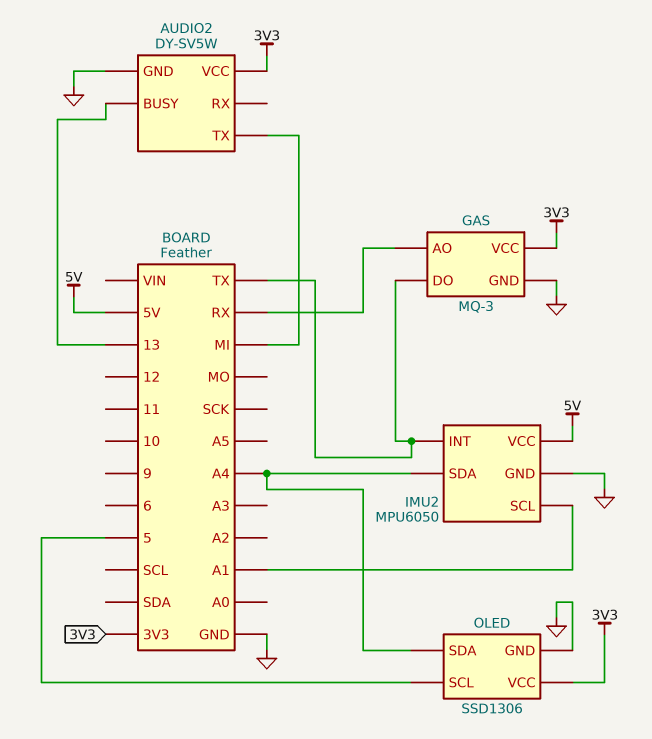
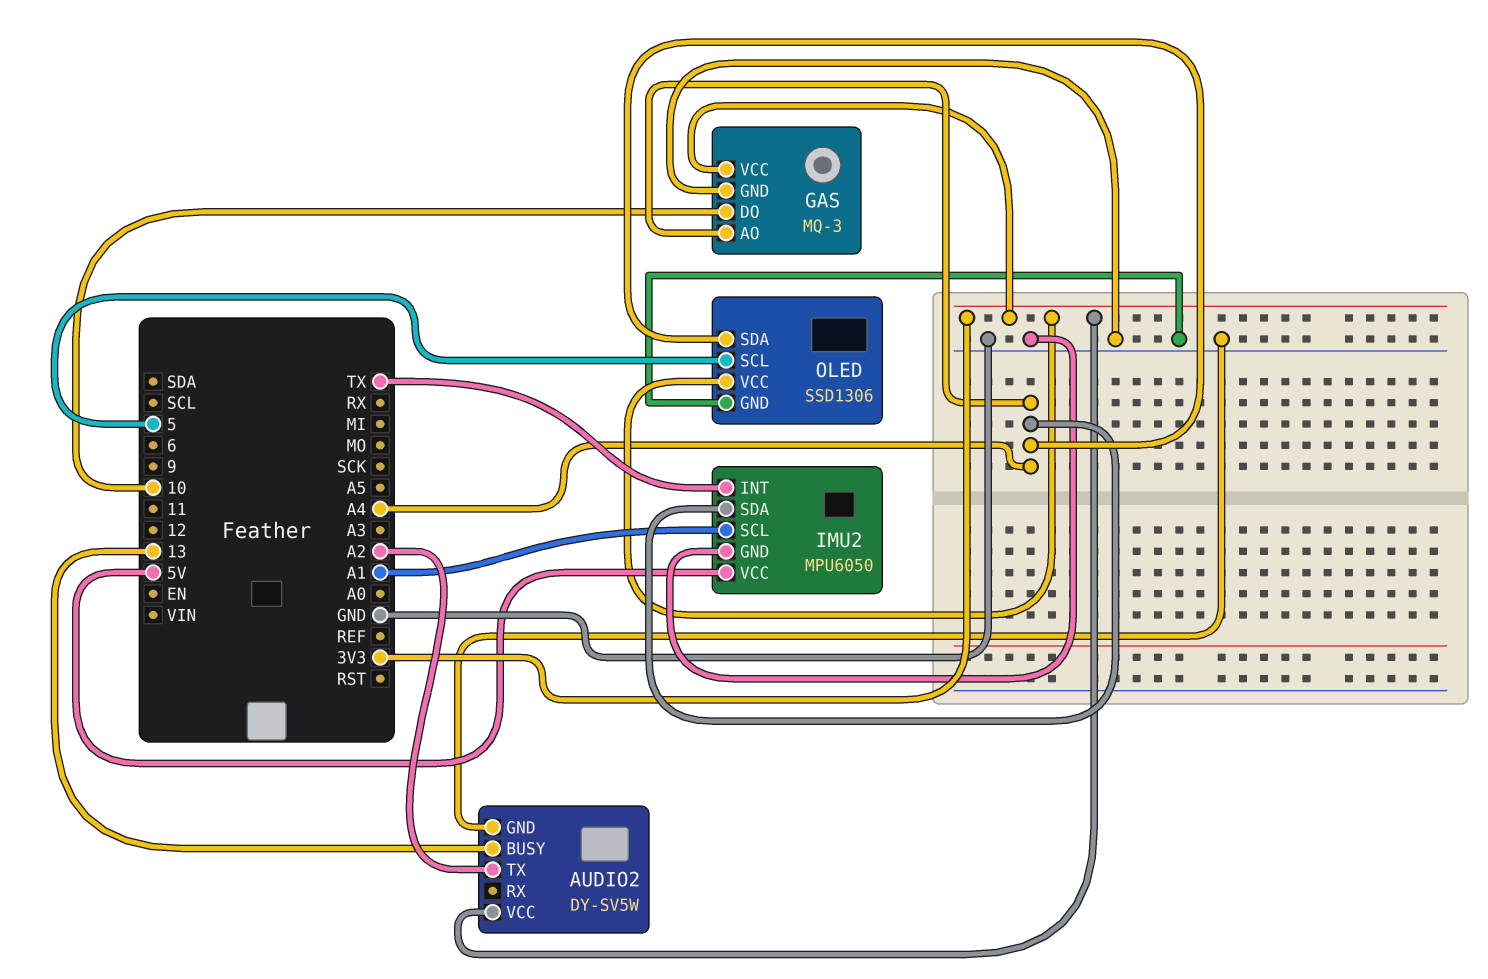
AUDIO2 pin TX: MI -> A2
GAS pin AO: RX -> A4
GAS pin DO: TX -> 10

